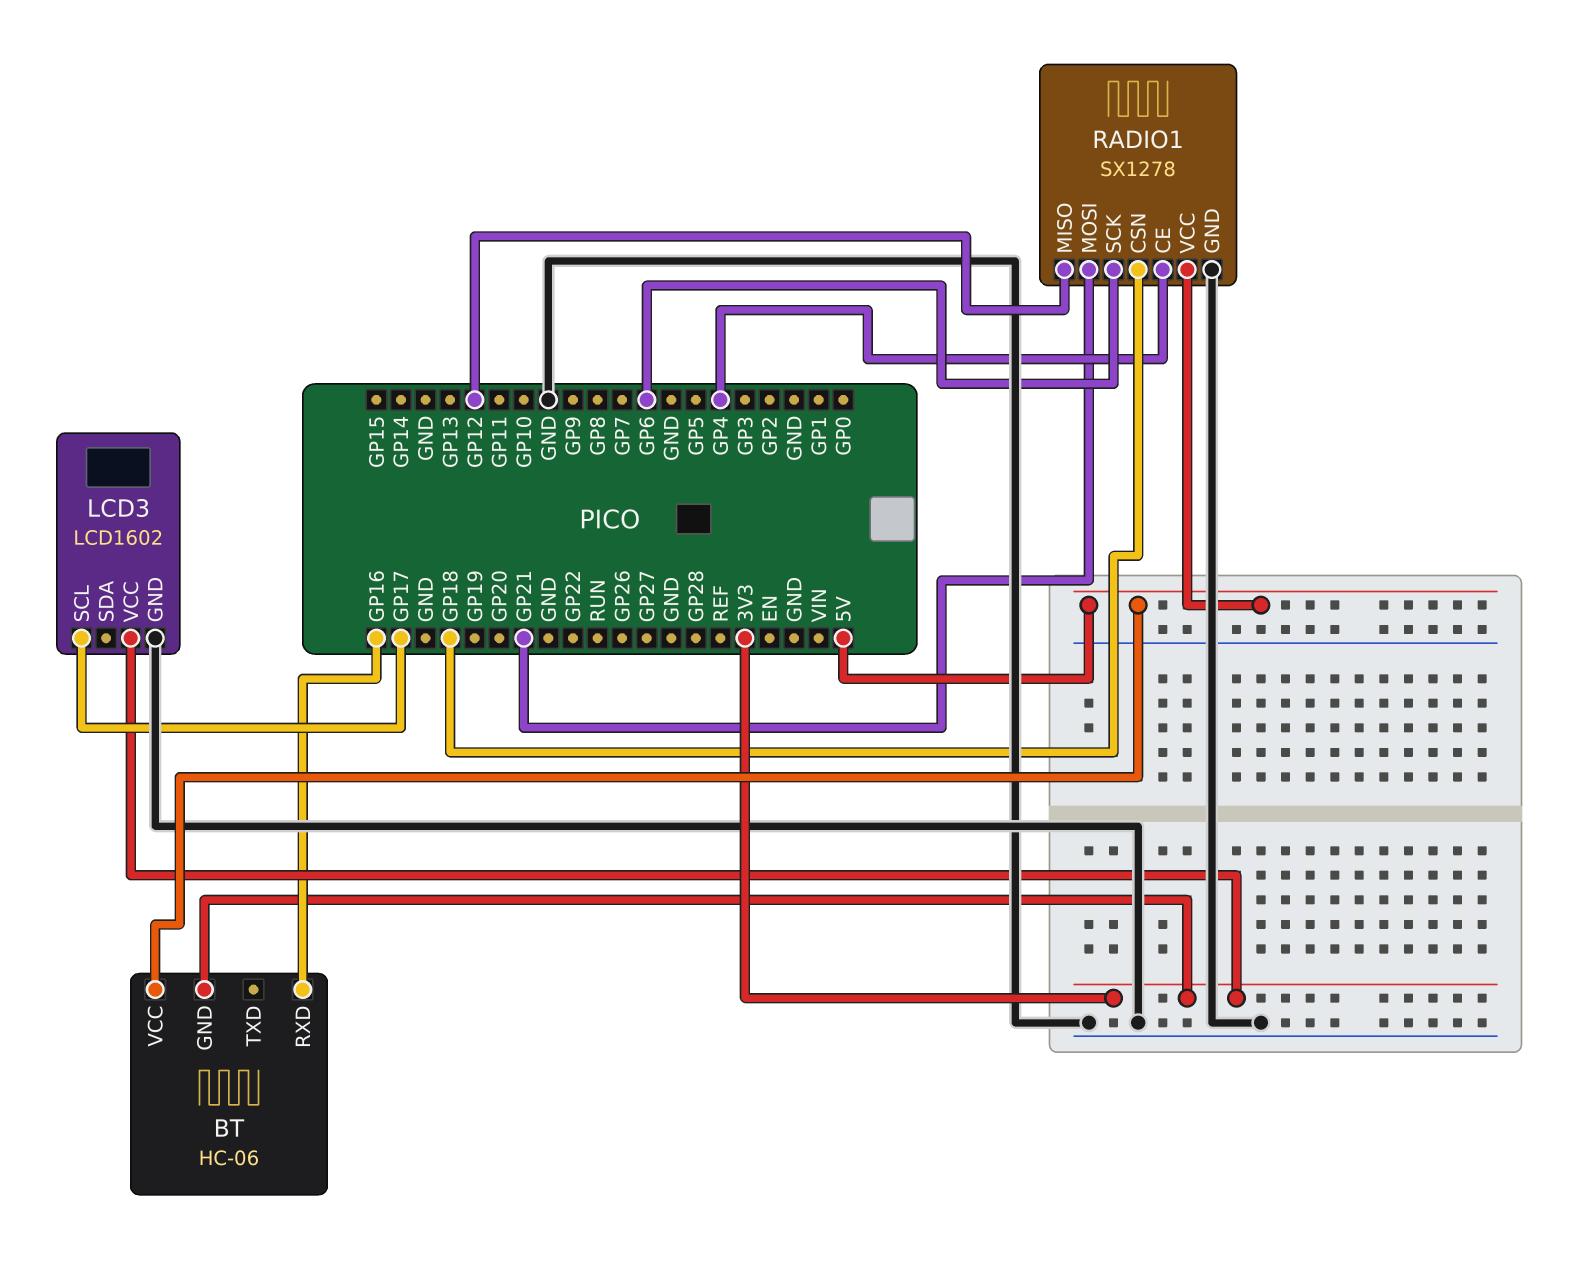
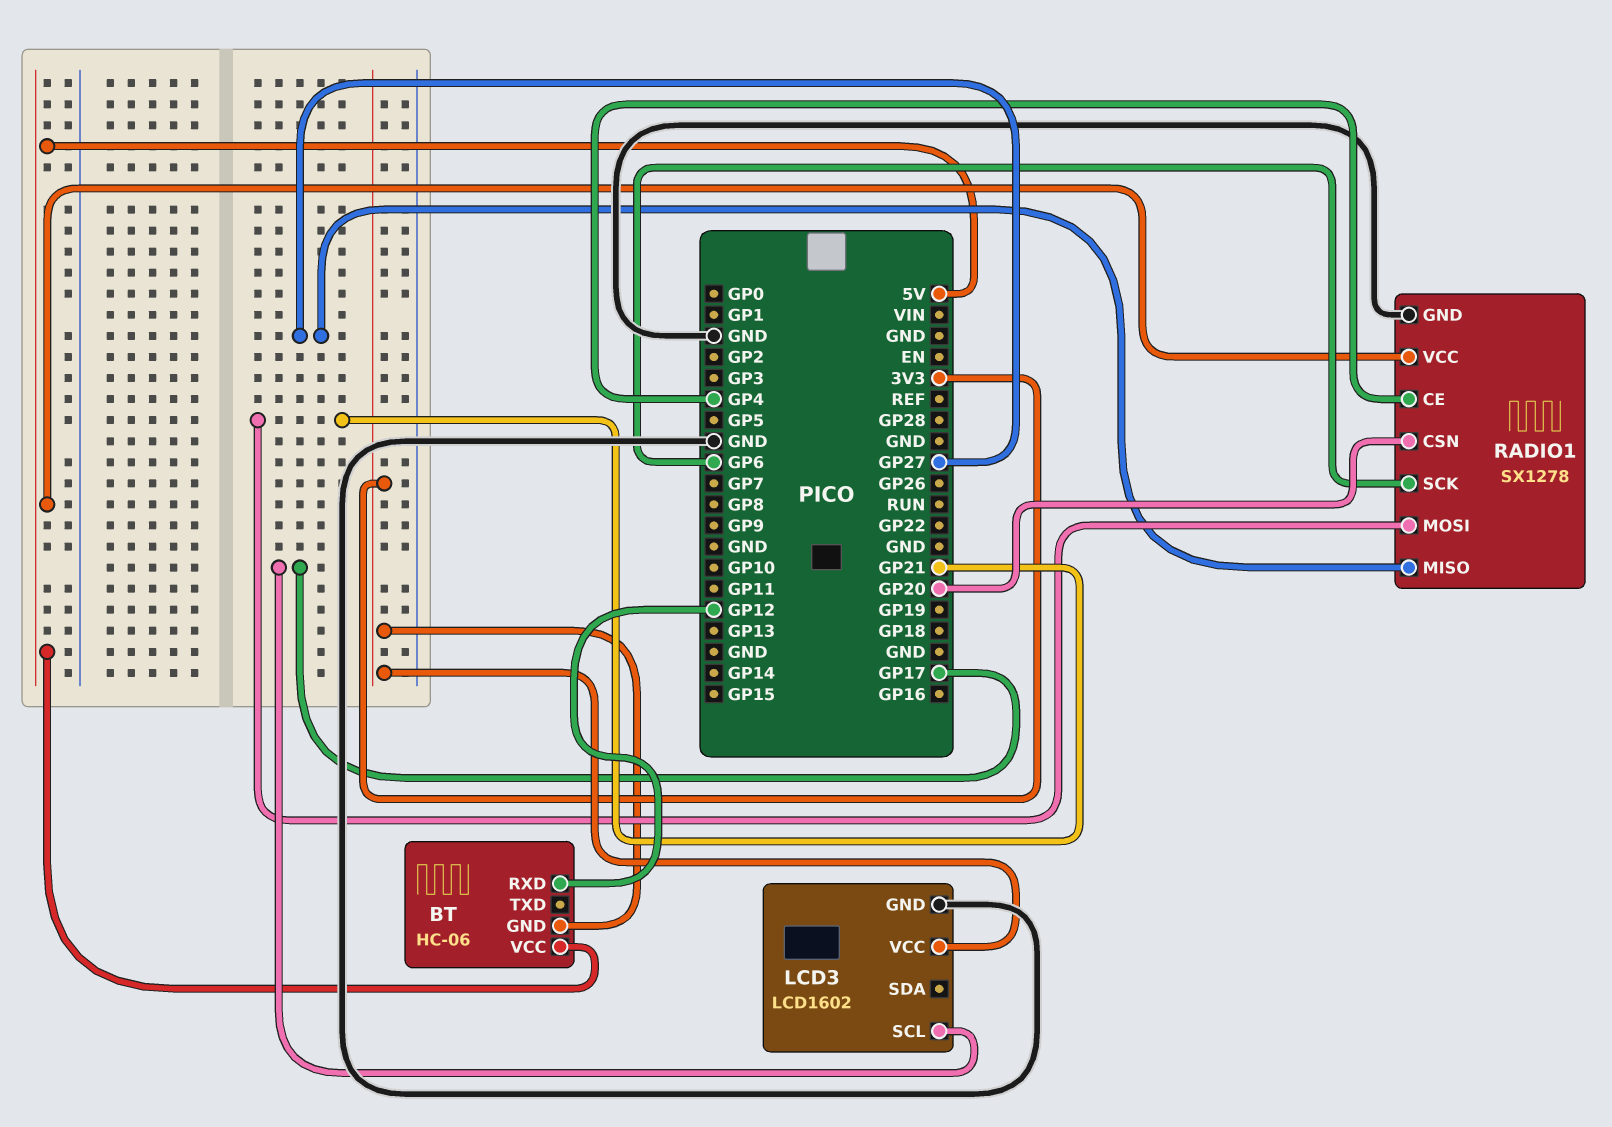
BT pin RXD: GP16 -> GP12
RADIO1 pin CSN: GP18 -> GP20
RADIO1 pin MISO: GP12 -> GP27

